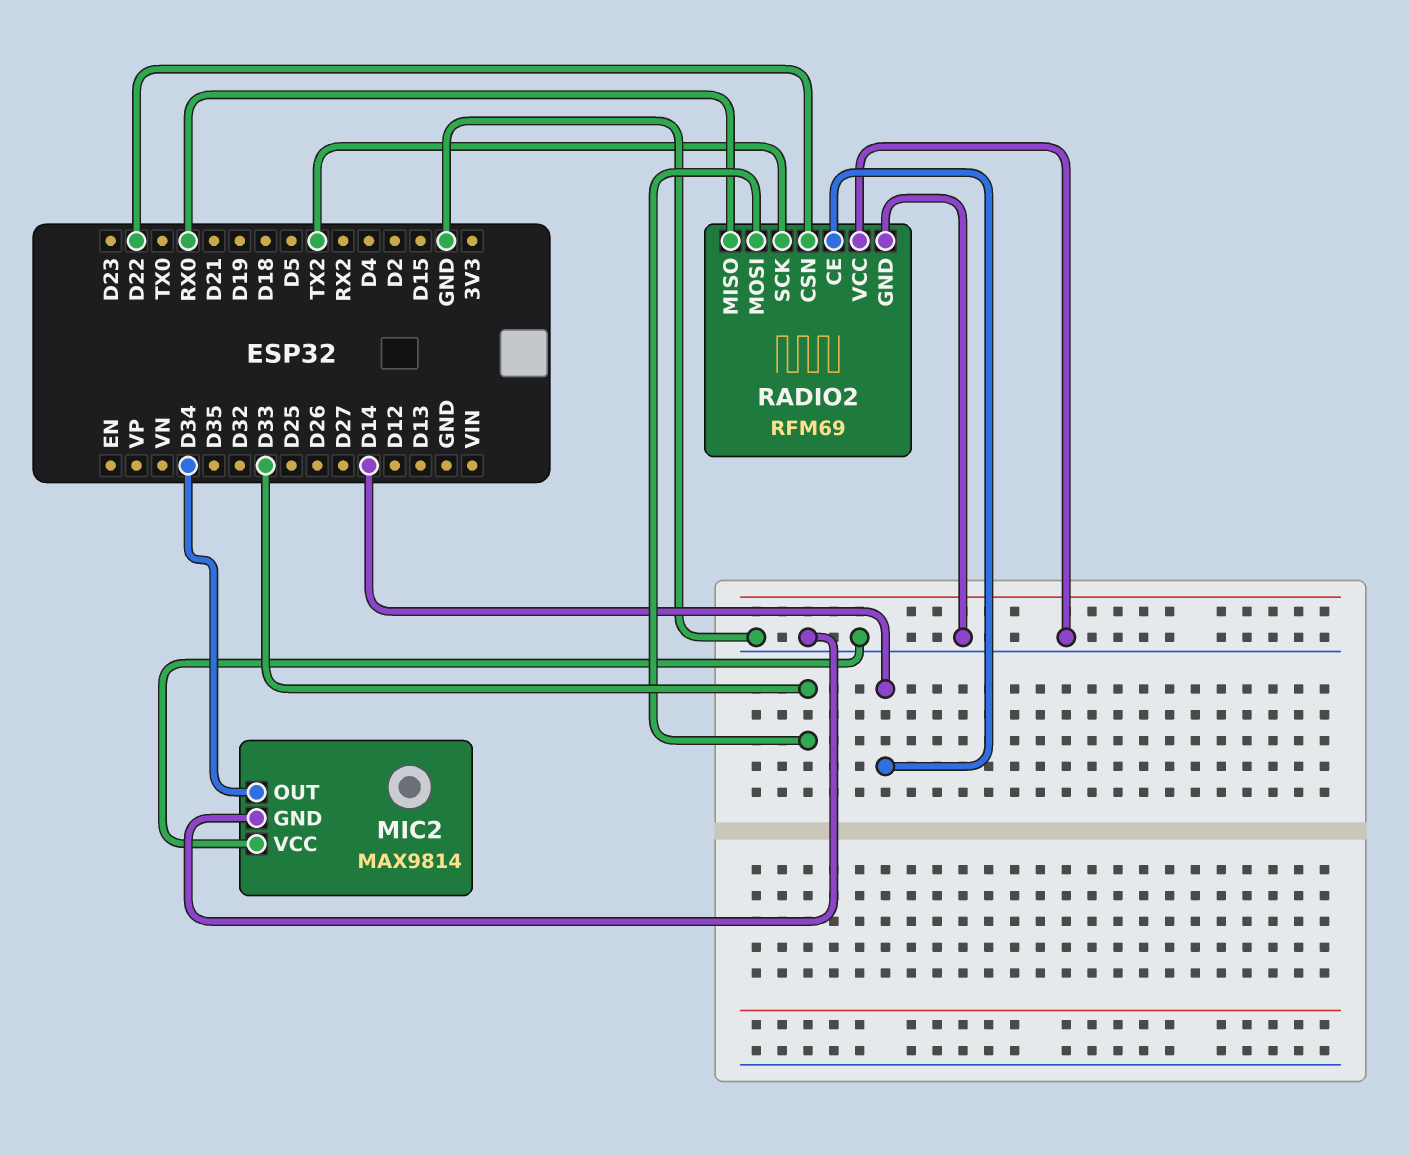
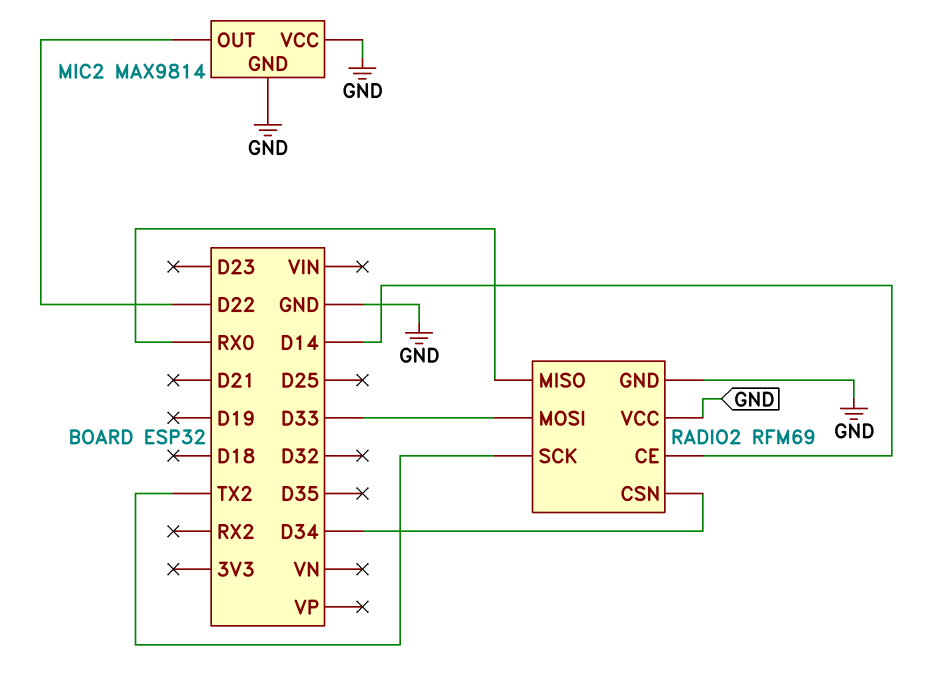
MIC2 pin OUT: D34 -> D22
RADIO2 pin CSN: D22 -> D34

